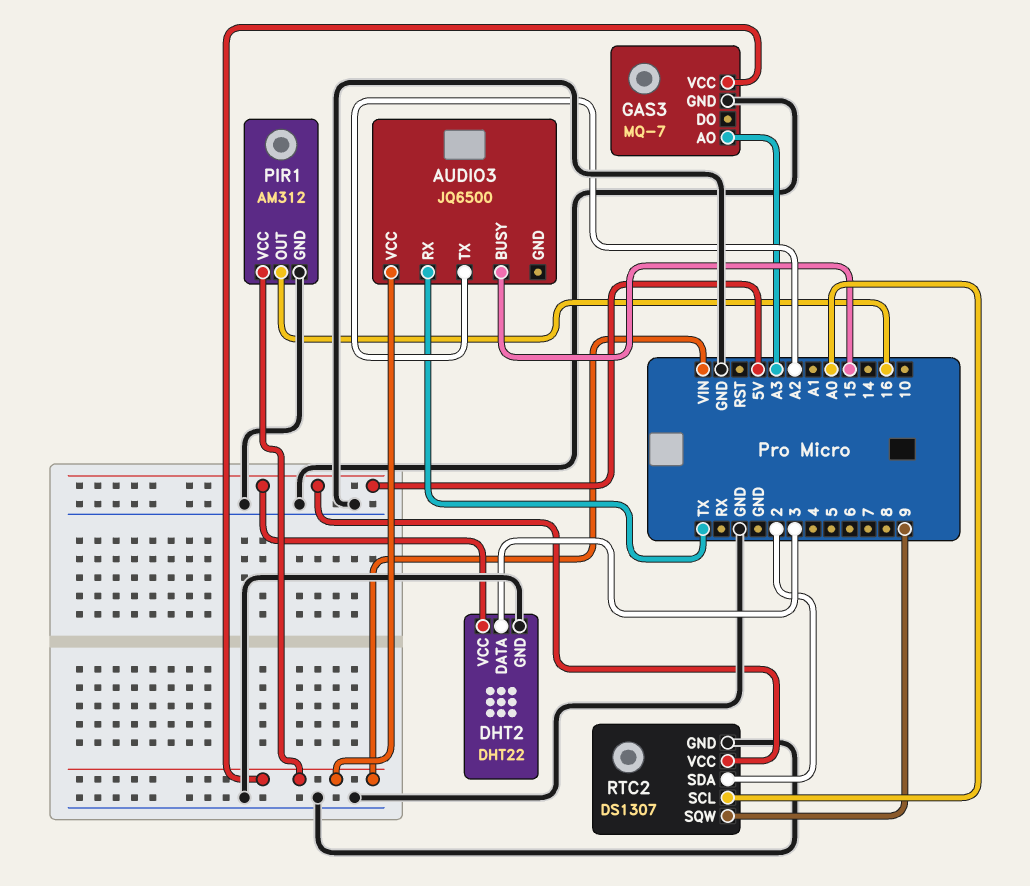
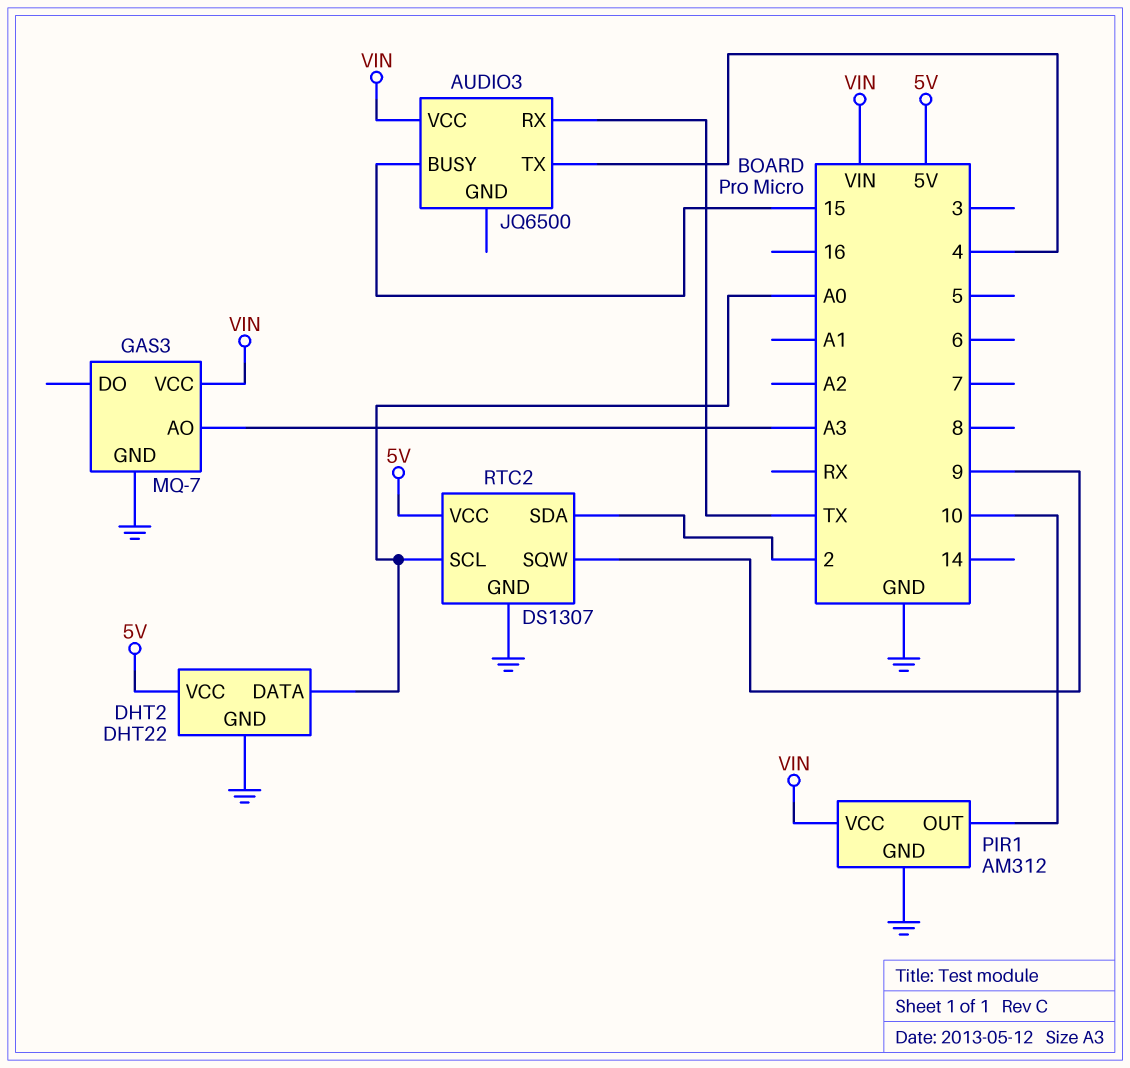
AUDIO3 pin TX: A2 -> 4
DHT2 pin DATA: 3 -> A0
PIR1 pin OUT: 16 -> 10

